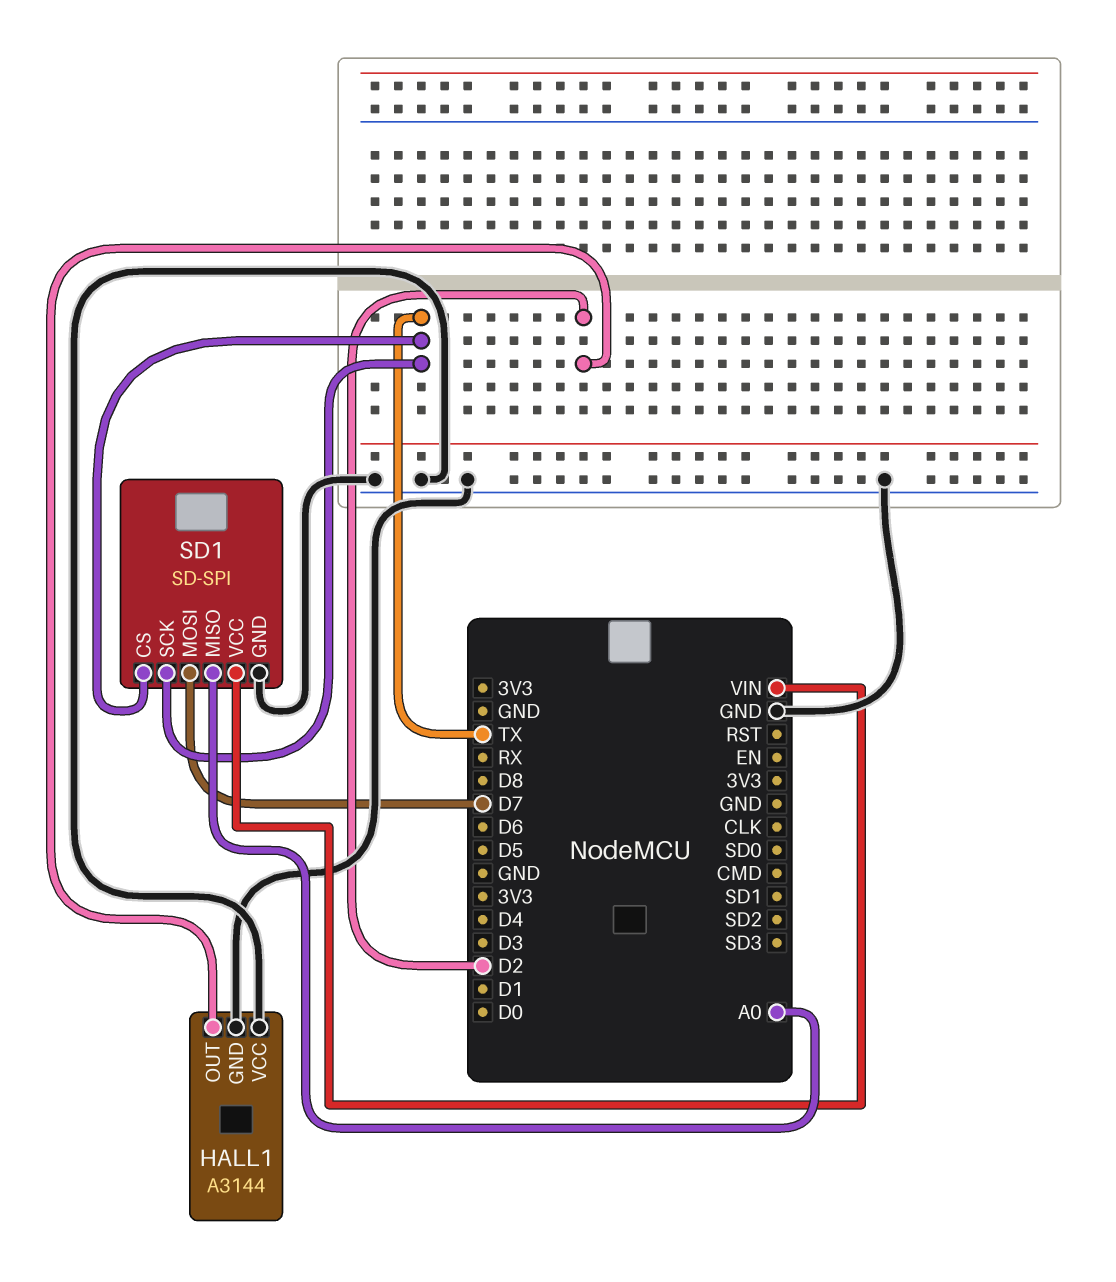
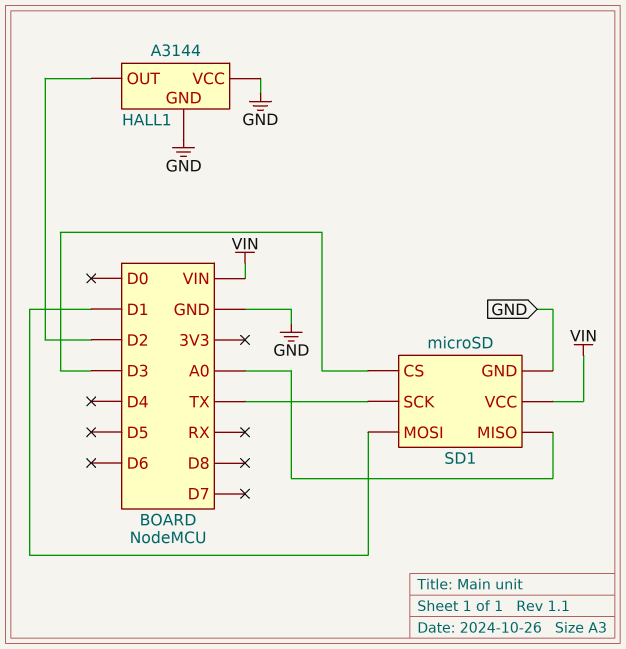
SD1: SD-SPI -> microSD
SD1 pin CS: TX -> D3
SD1 pin MOSI: D7 -> D1

